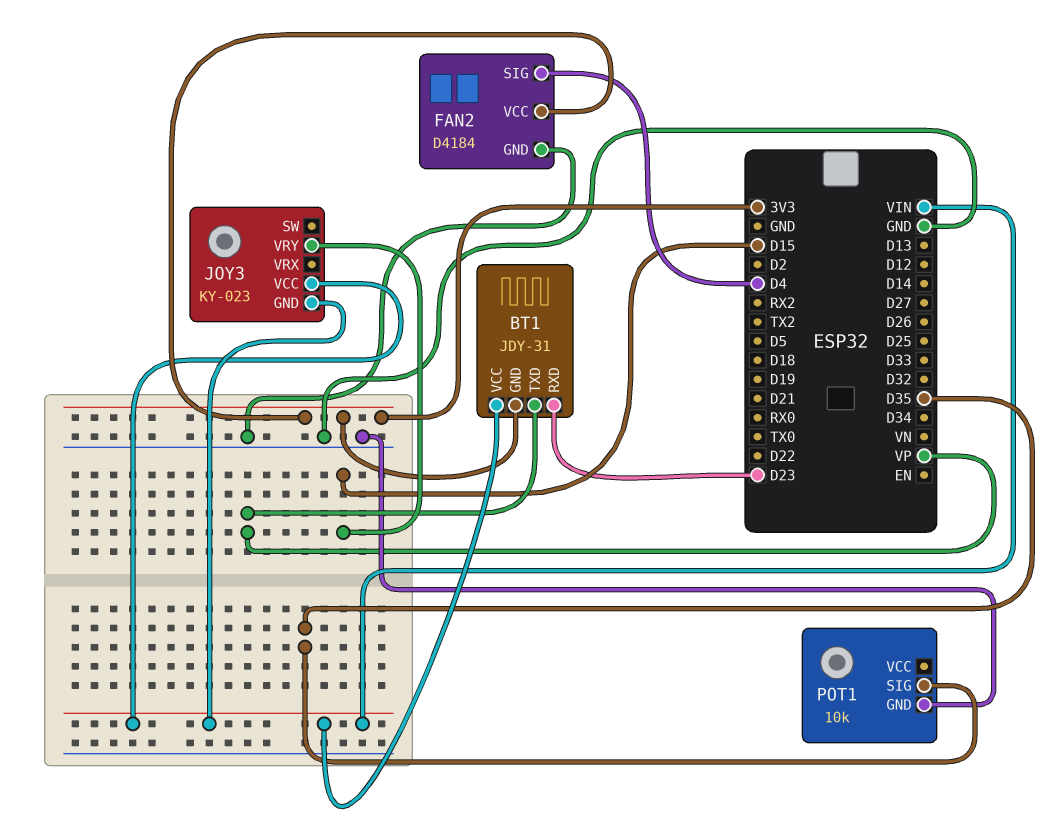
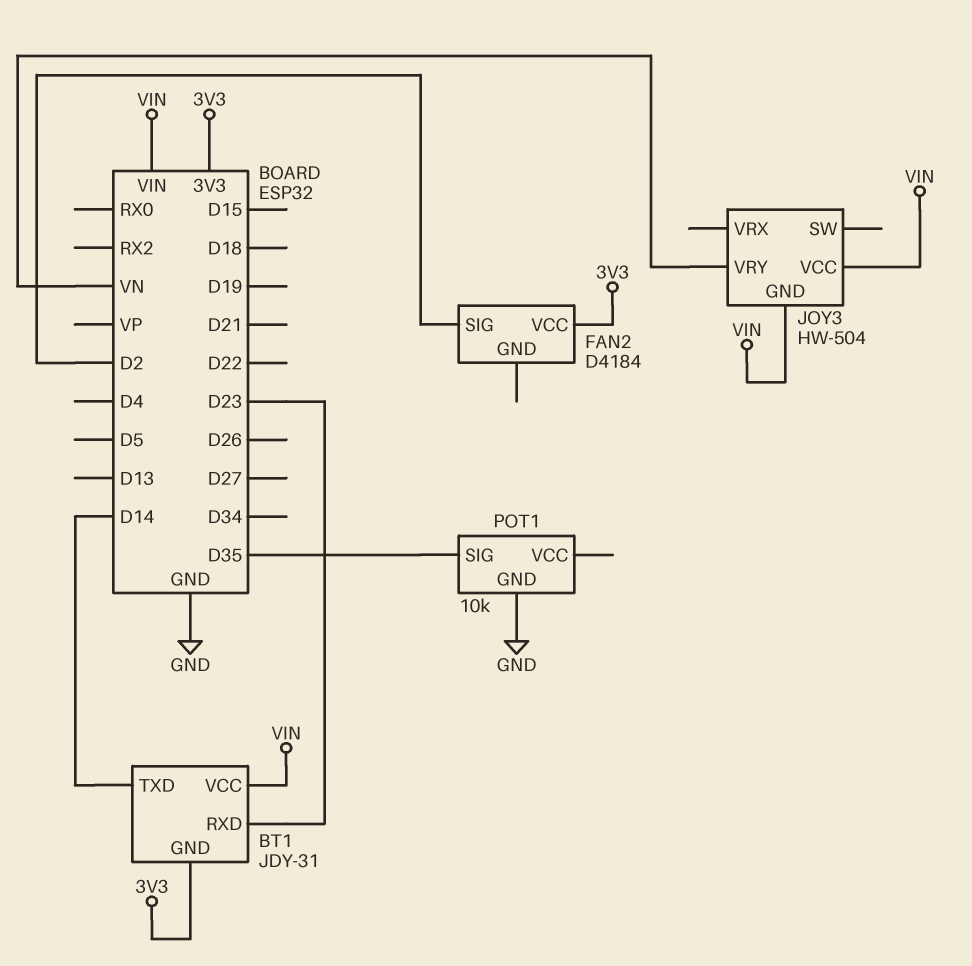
BT1 pin TXD: VP -> D14
FAN2 pin GND: GND -> none
FAN2 pin SIG: D4 -> D2
JOY3: KY-023 -> HW-504
JOY3 pin VRY: D15 -> VN

